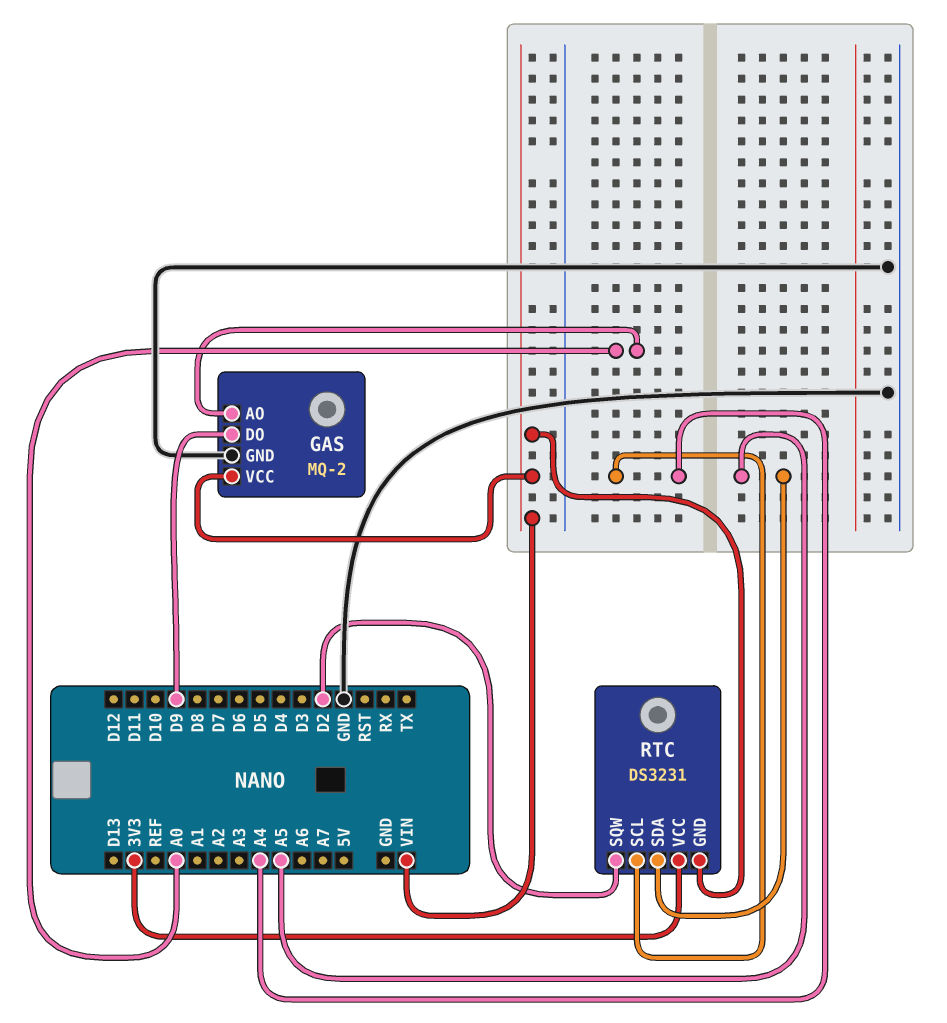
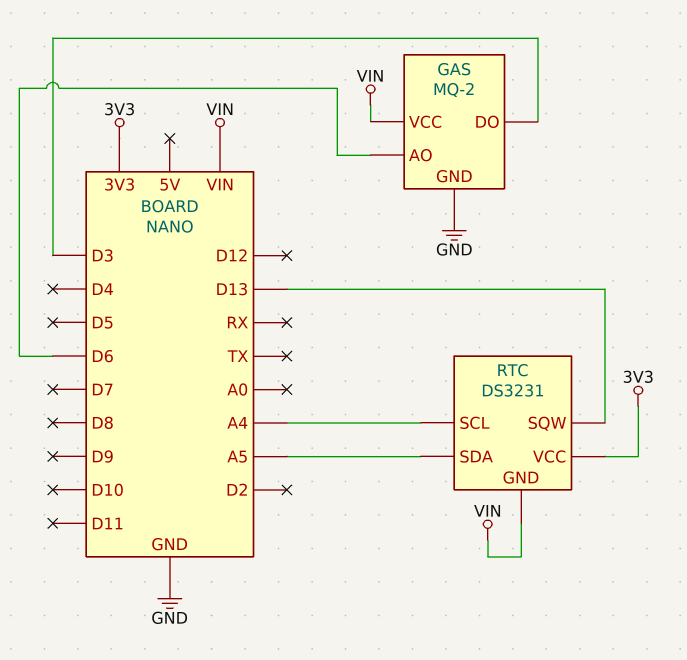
GAS pin AO: A0 -> D6
GAS pin DO: D9 -> D3
RTC pin SQW: D2 -> D13

